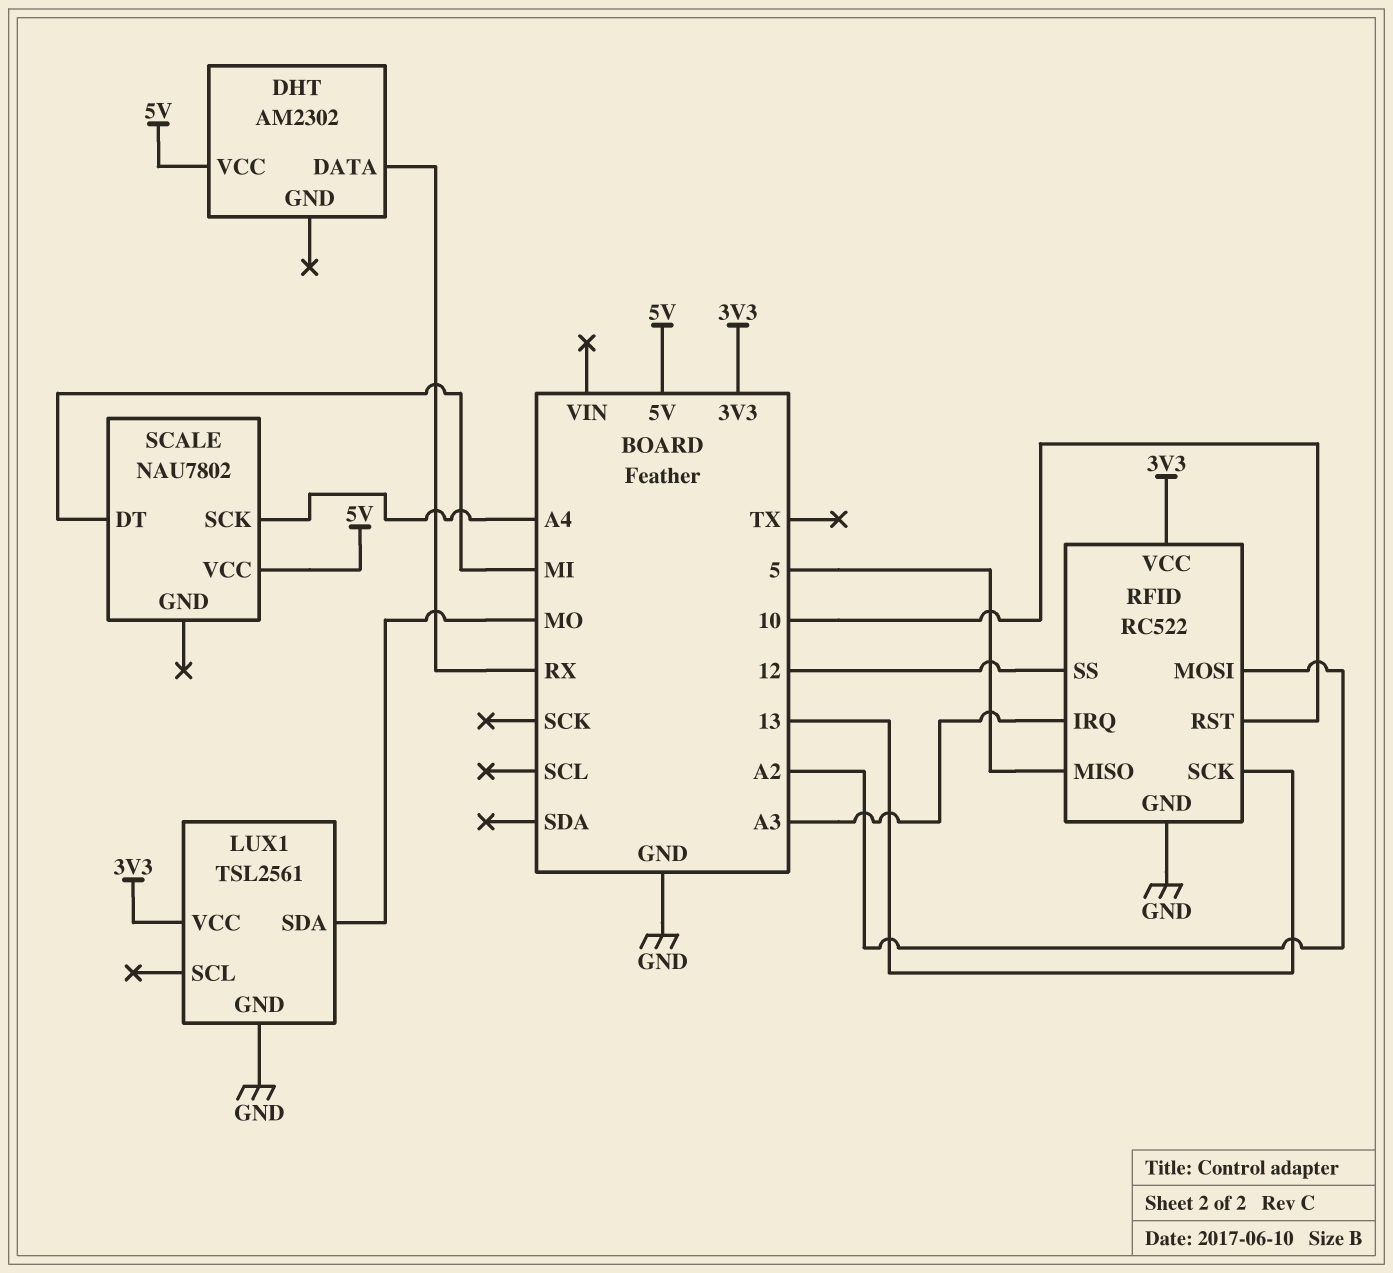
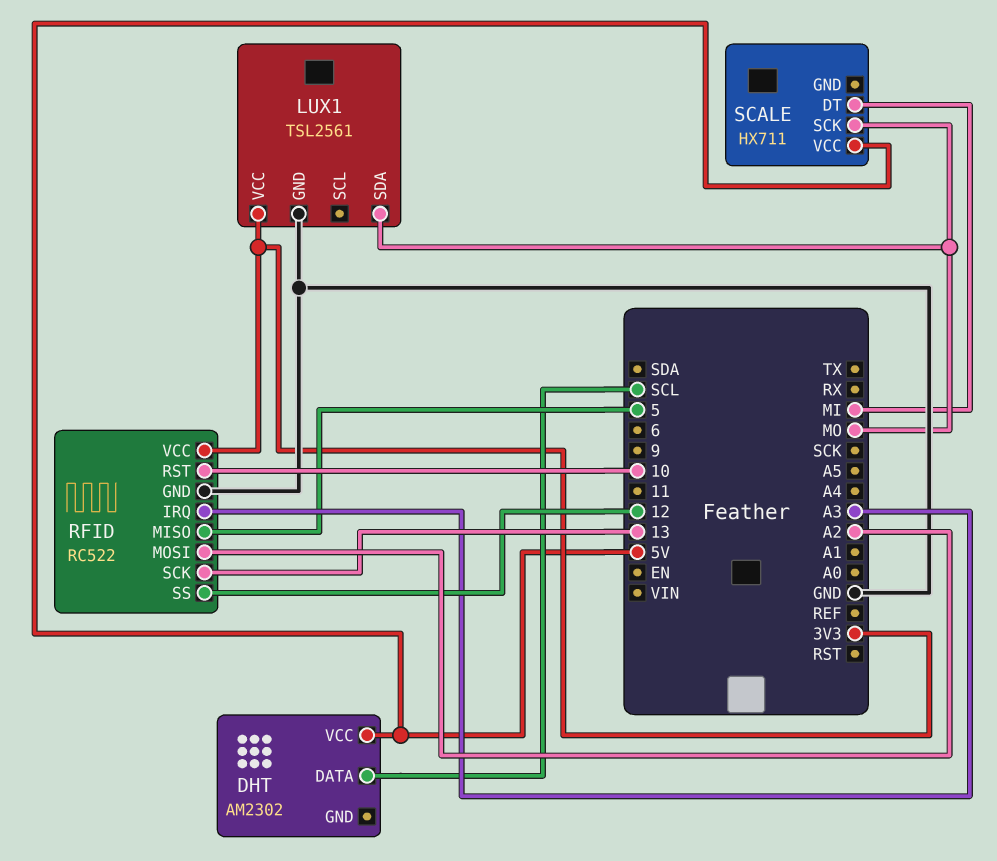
DHT pin DATA: RX -> SCL
SCALE: NAU7802 -> HX711
SCALE pin SCK: A4 -> MO

